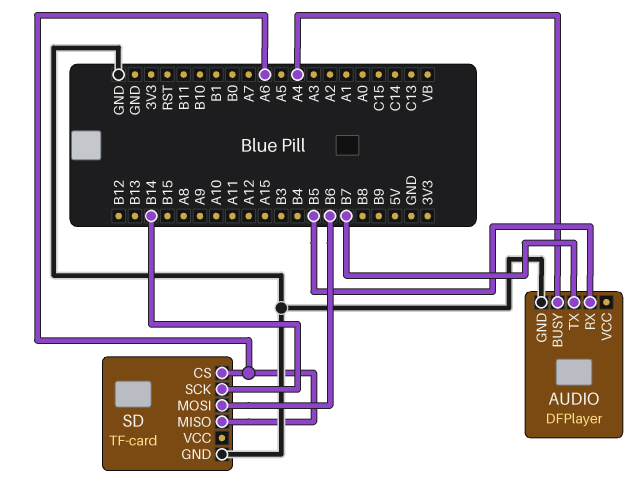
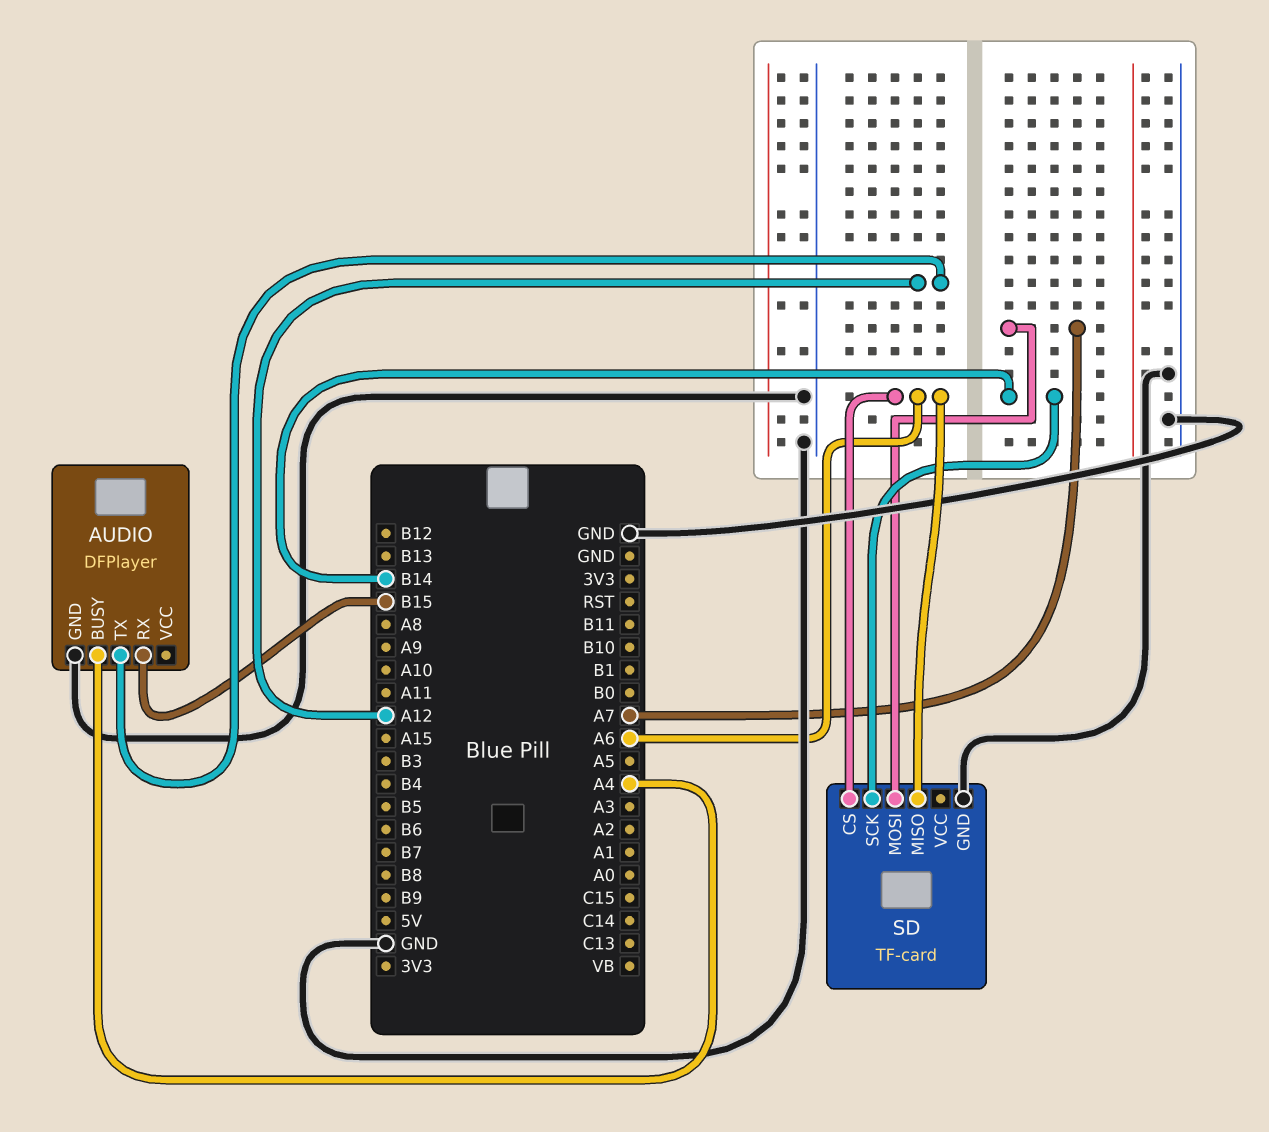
AUDIO pin RX: B5 -> B15
AUDIO pin TX: B7 -> A12
SD pin MOSI: B6 -> A7

